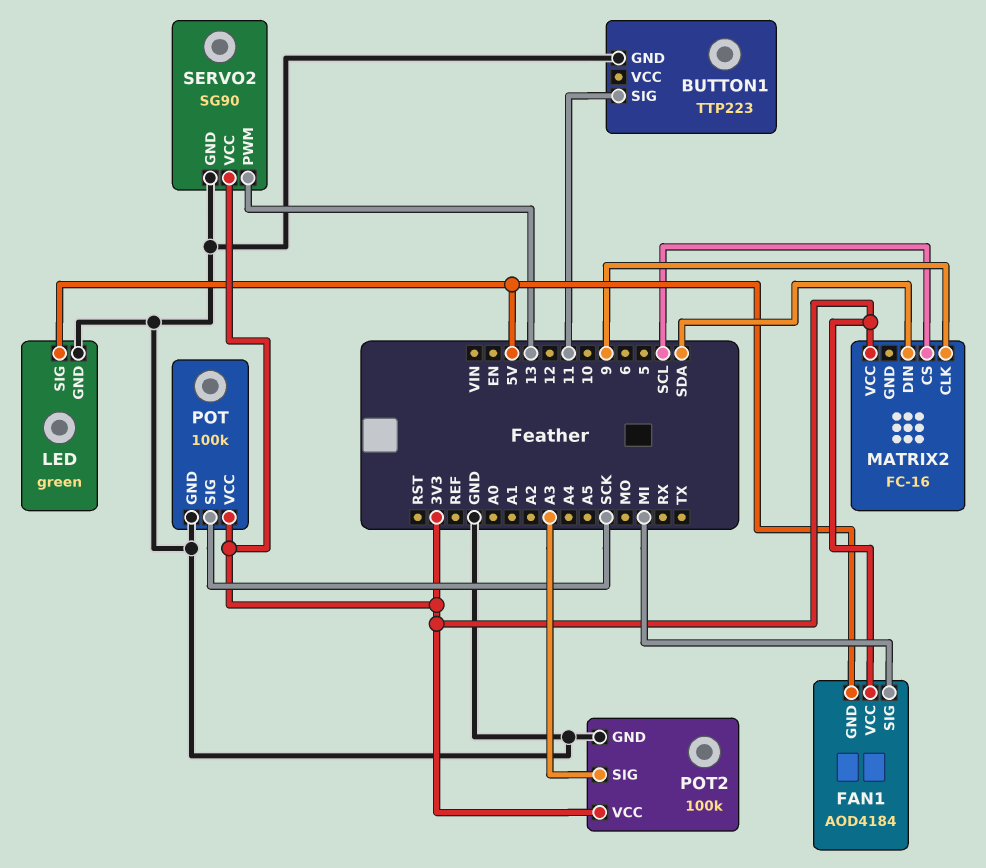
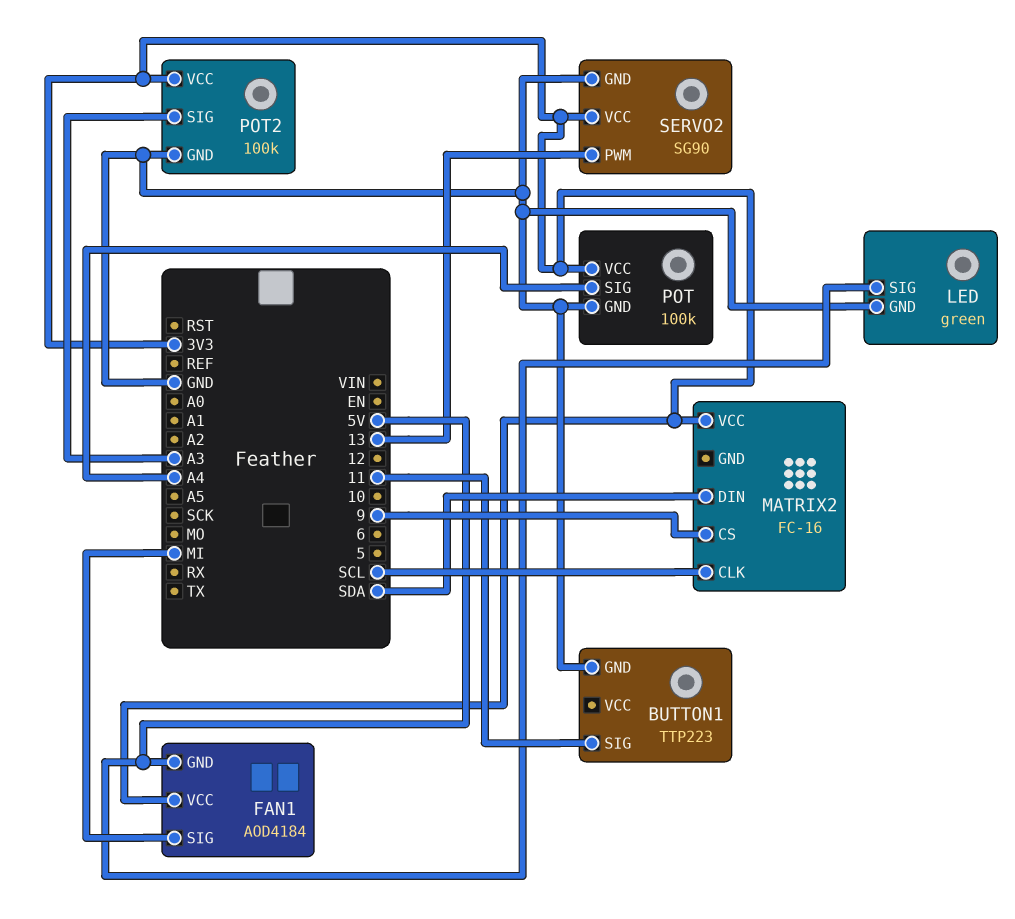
MATRIX2 pin CLK: 9 -> SCL
MATRIX2 pin CS: SCL -> 9
POT pin SIG: SCK -> A4

